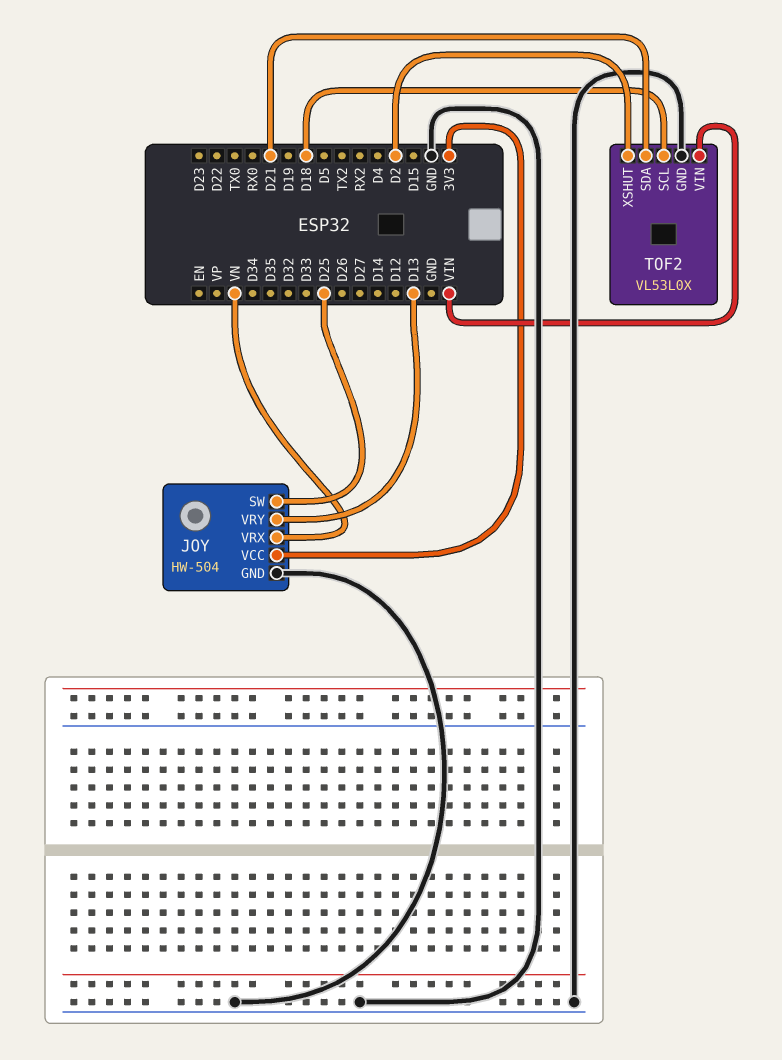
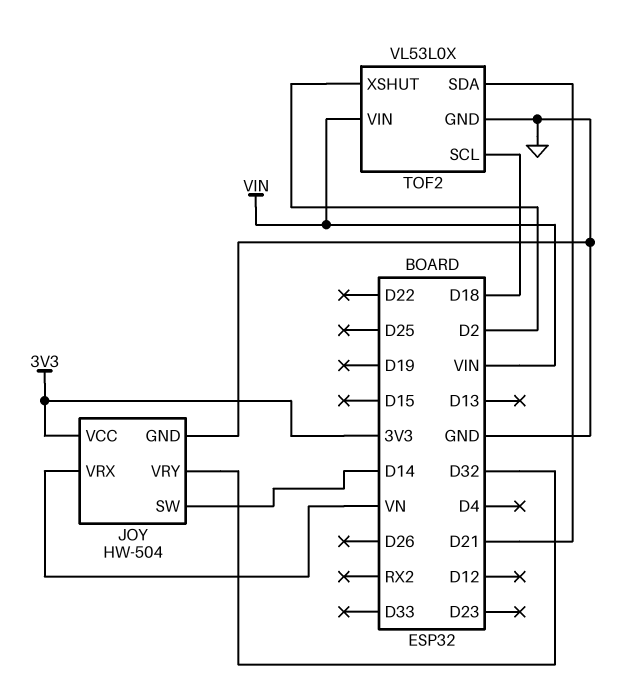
JOY pin SW: D25 -> D14
JOY pin VRY: D13 -> D32

